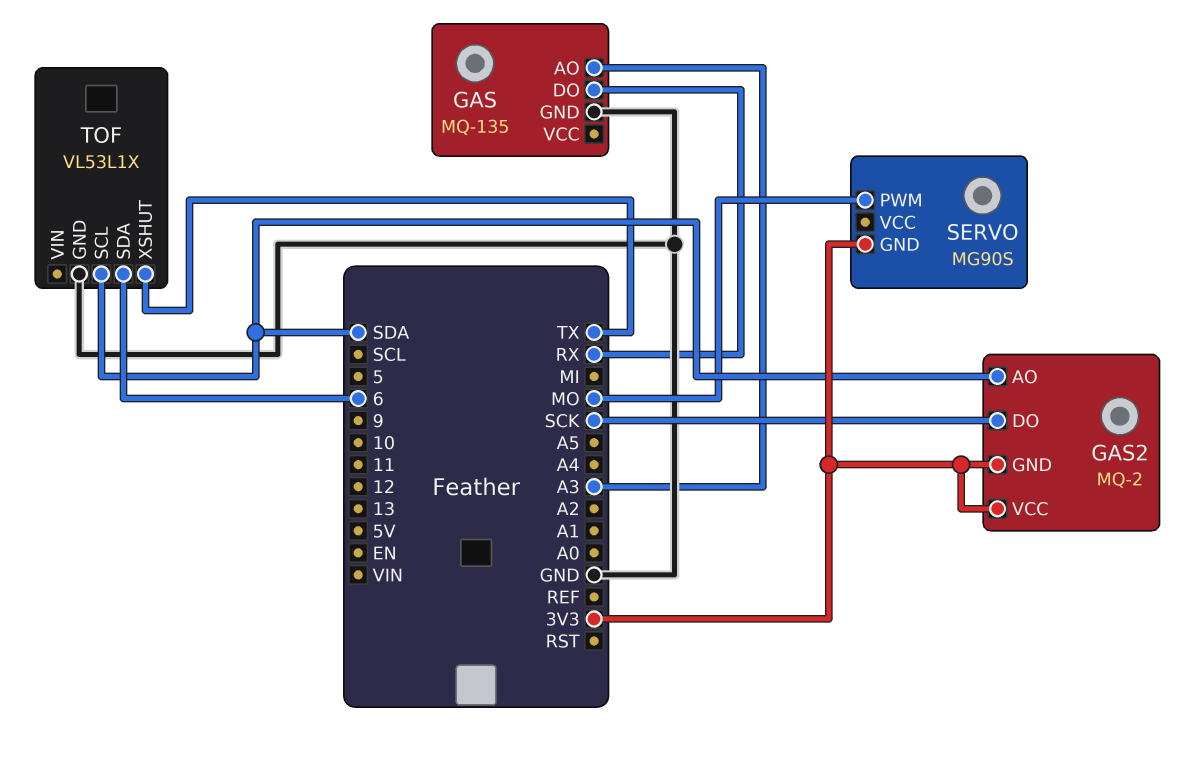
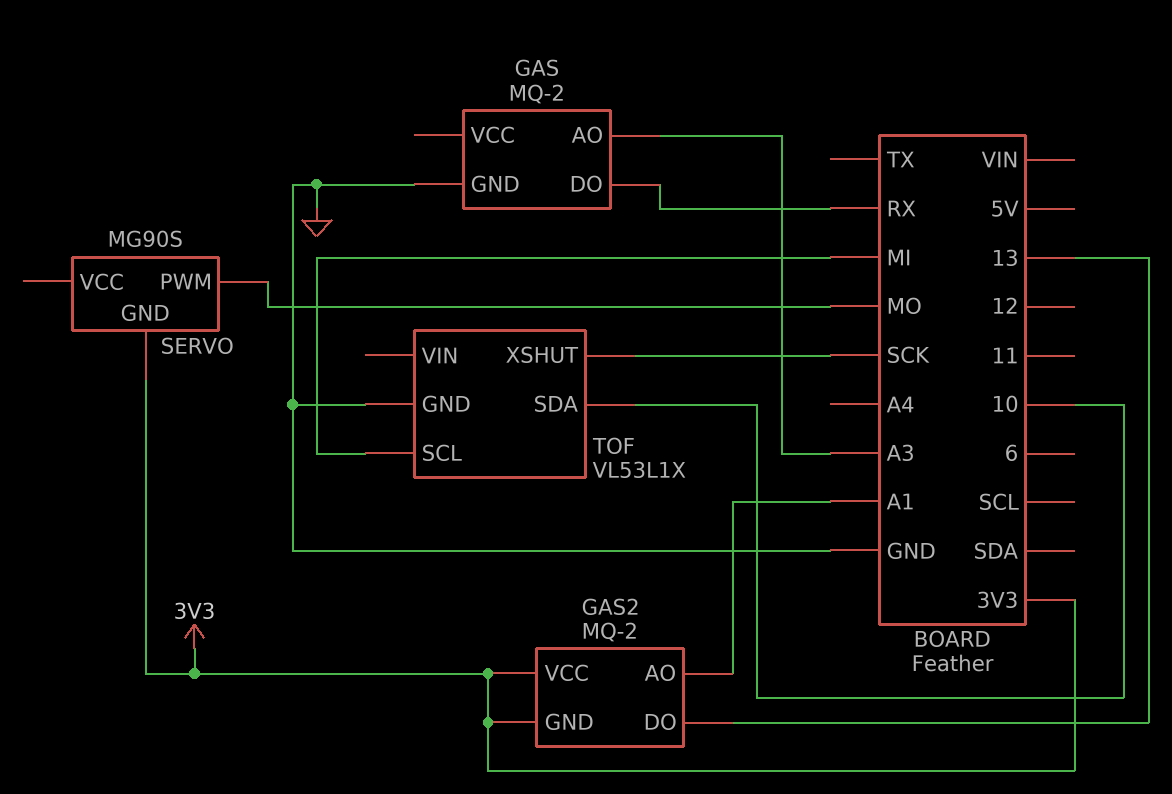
GAS: MQ-135 -> MQ-2
GAS2 pin AO: SDA -> A1
GAS2 pin DO: SCK -> 13
TOF pin SCL: SDA -> MI
TOF pin SDA: 6 -> 10
TOF pin XSHUT: TX -> SCK

